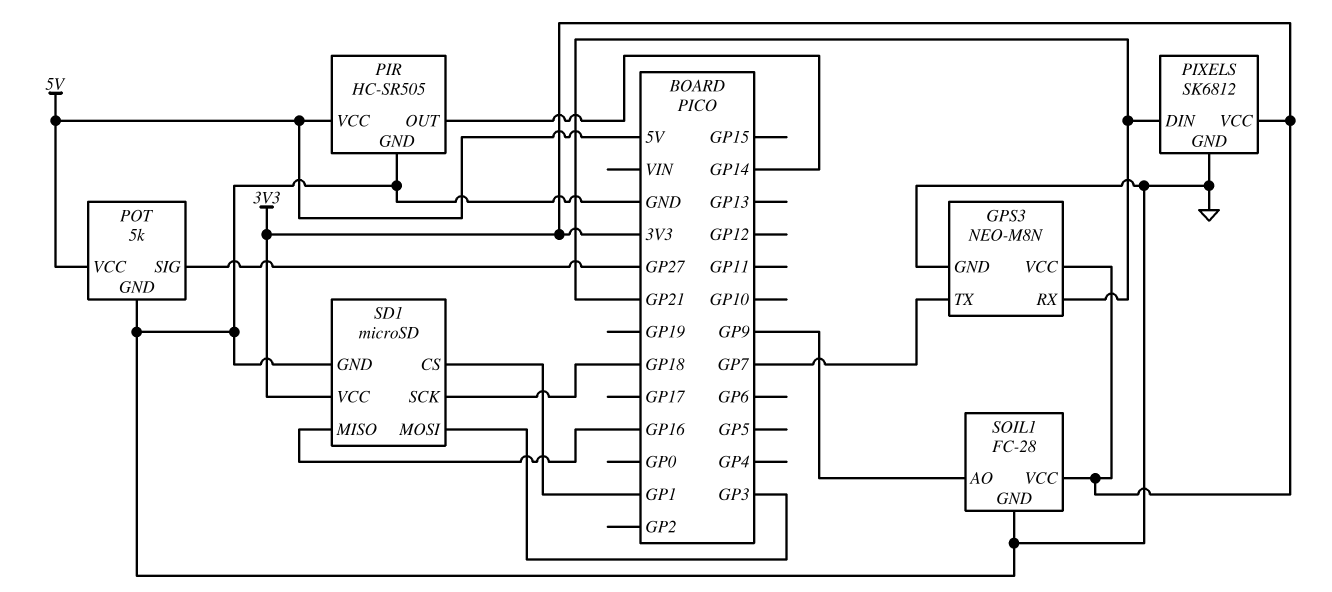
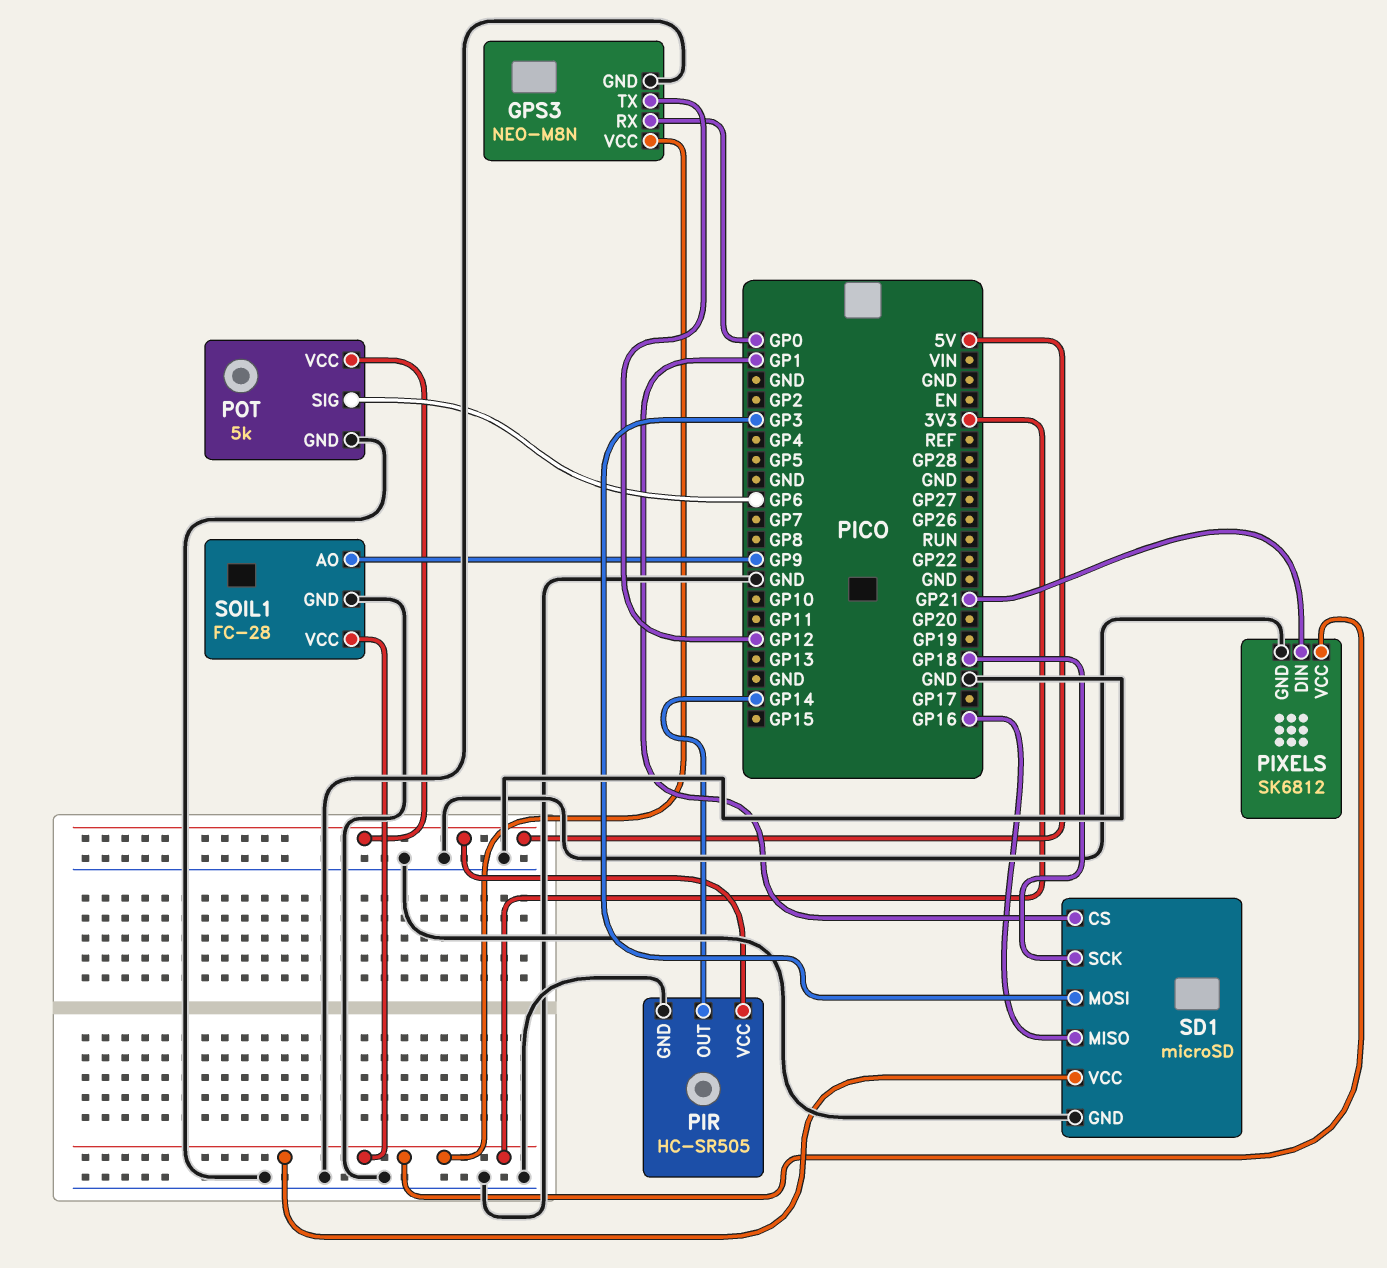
GPS3 pin RX: GP21 -> GP0
GPS3 pin TX: GP7 -> GP12
POT pin SIG: GP27 -> GP6

